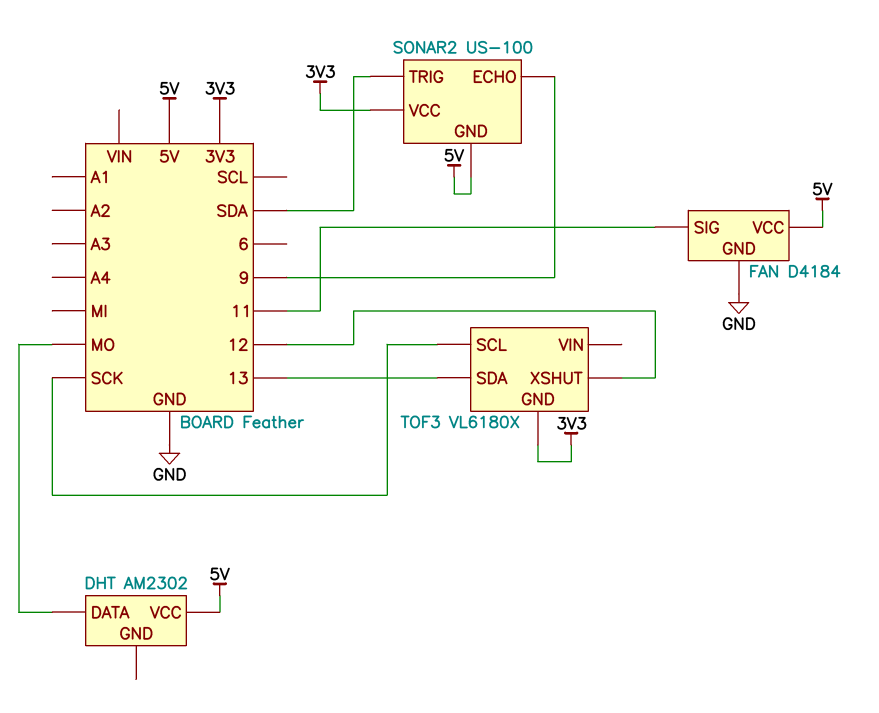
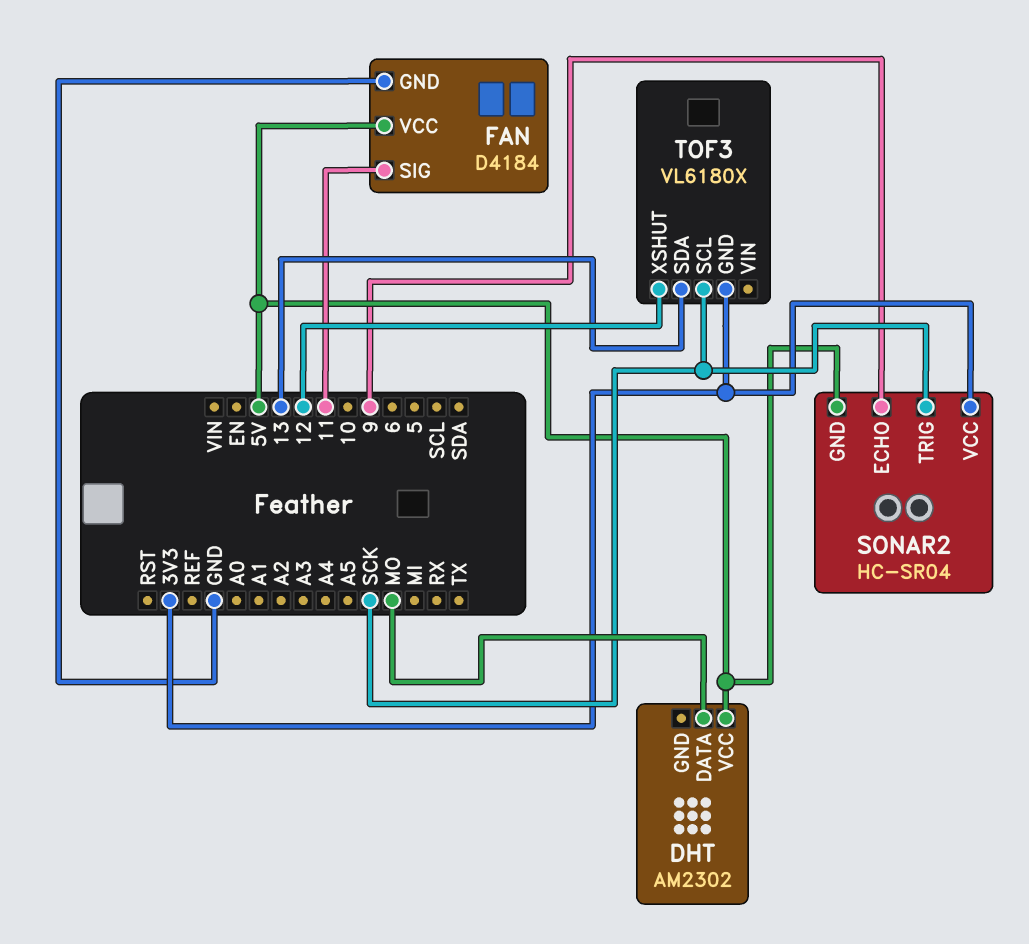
SONAR2: US-100 -> HC-SR04
SONAR2 pin TRIG: SDA -> SCK

